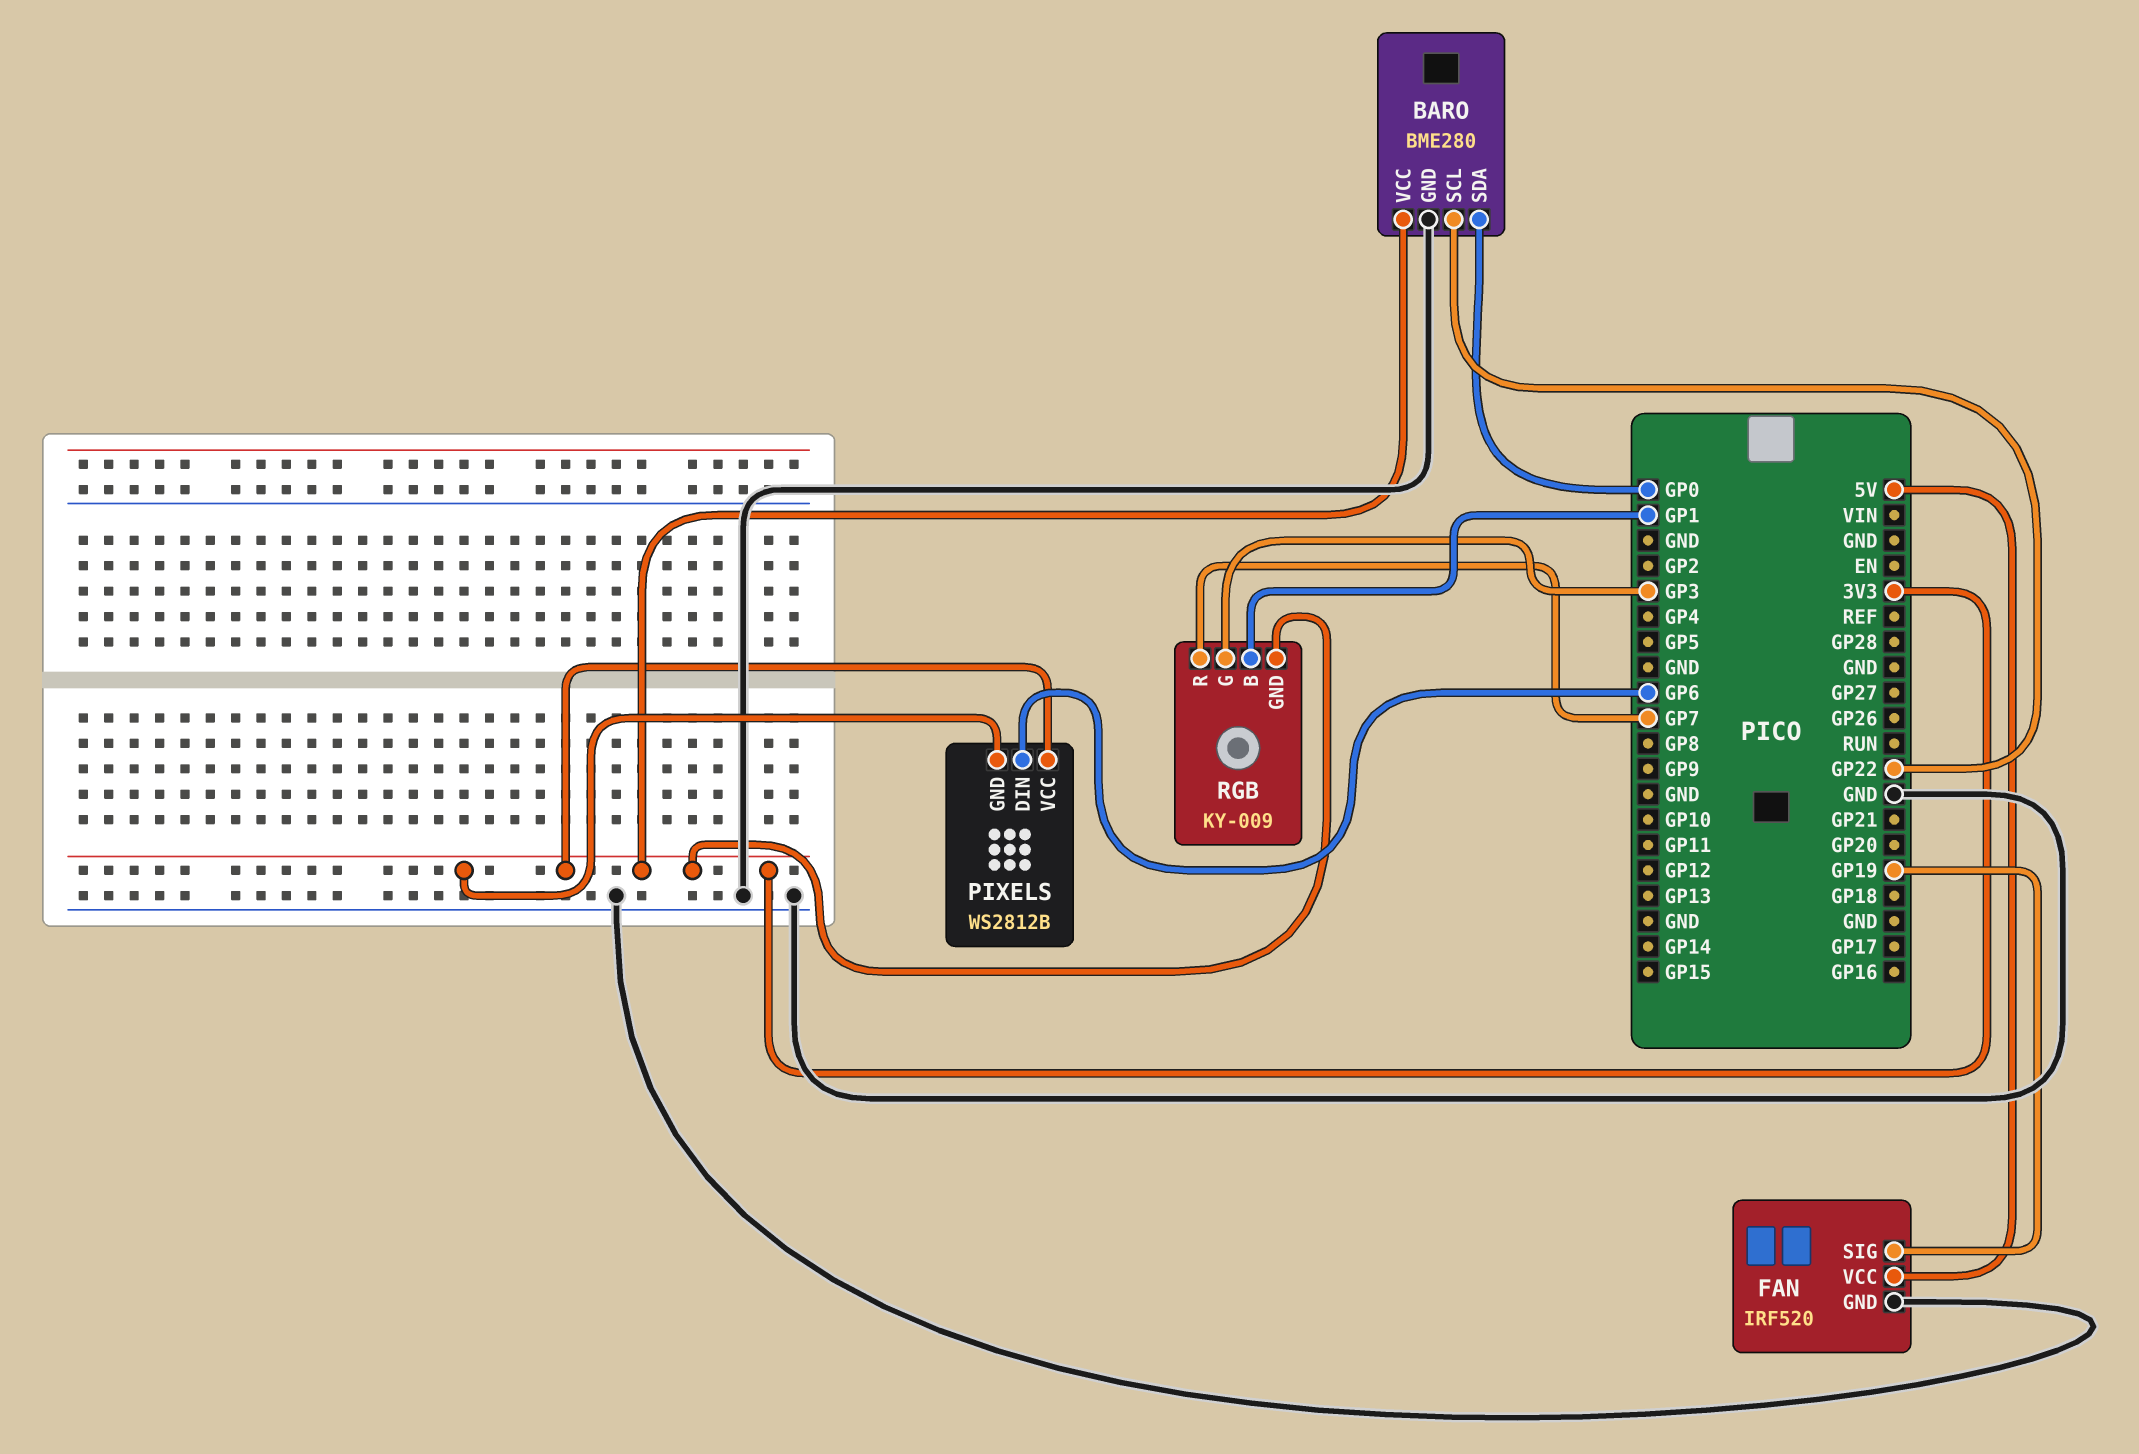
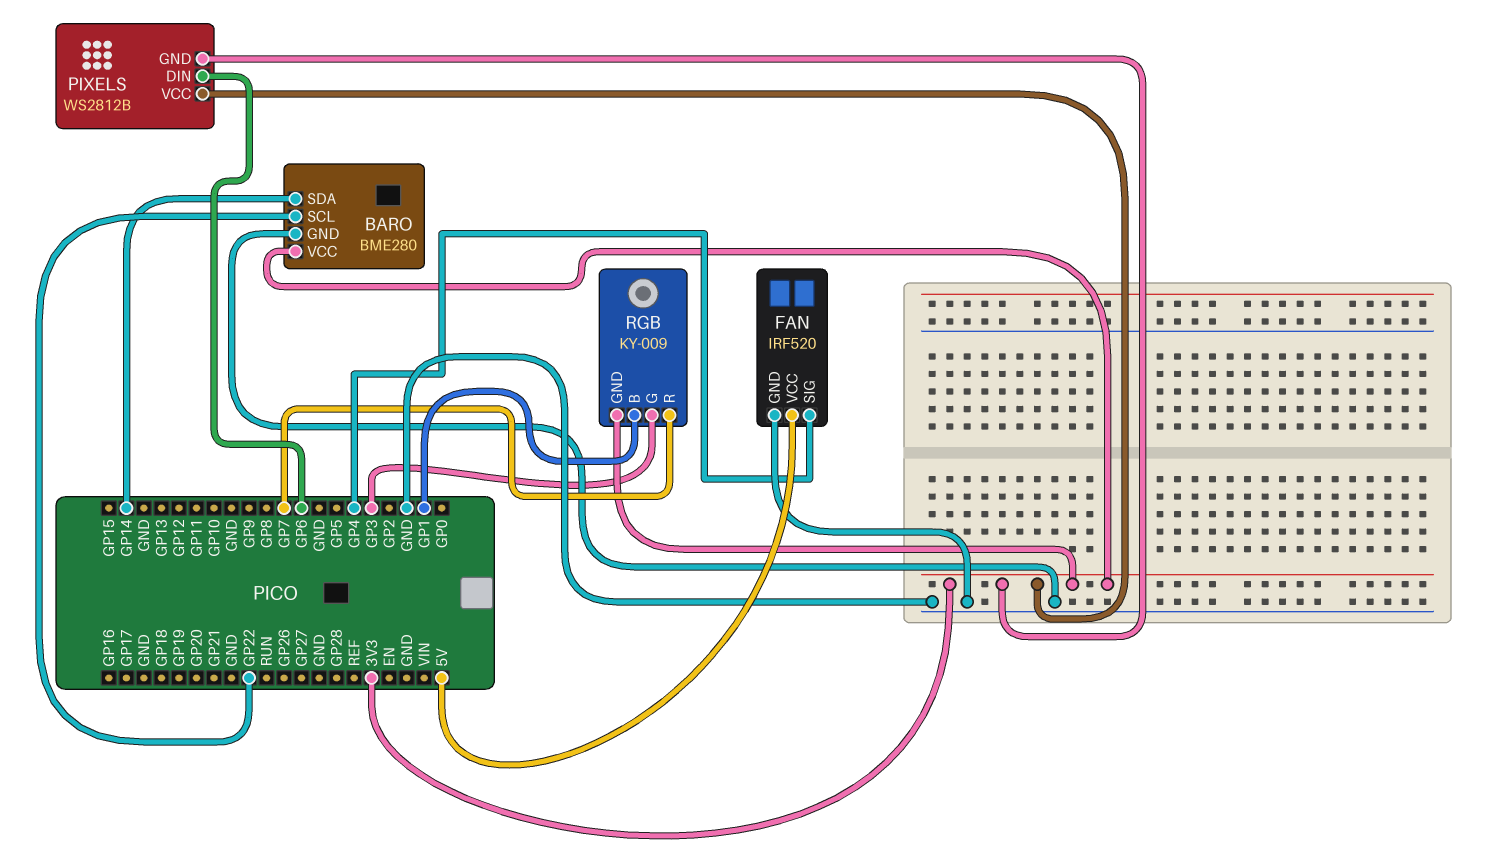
BARO pin SDA: GP0 -> GP14
FAN pin SIG: GP19 -> GP4

